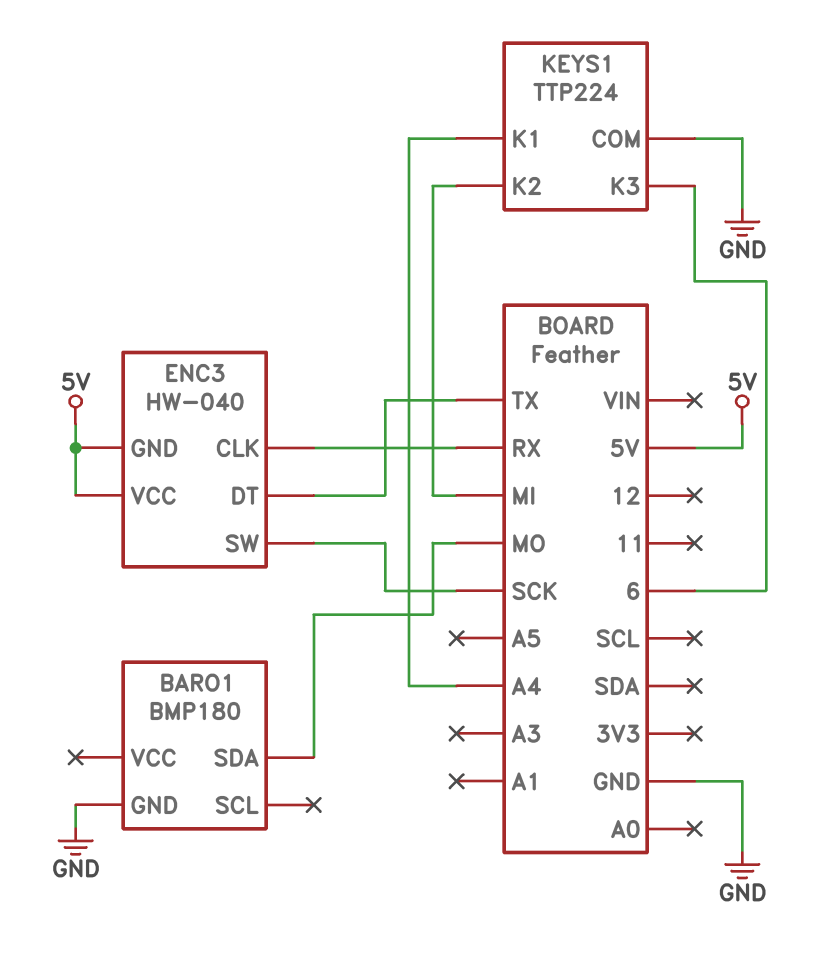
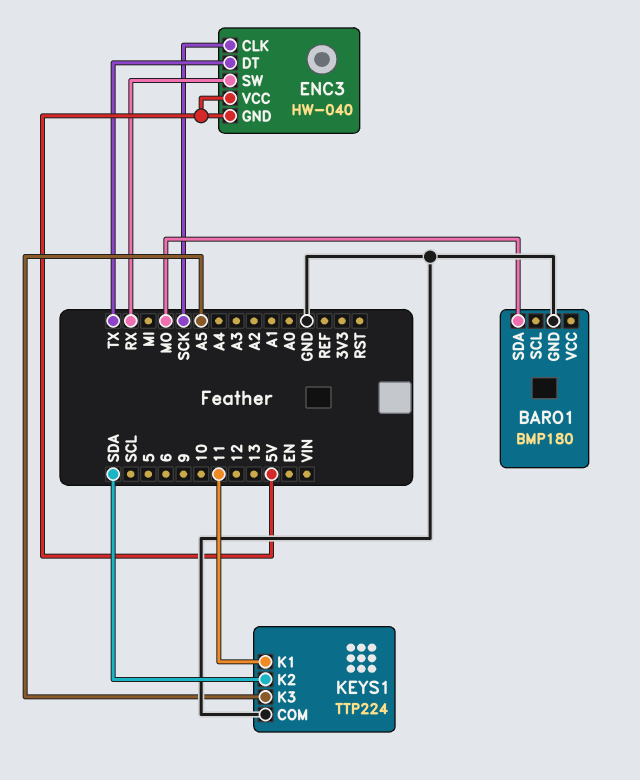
ENC3 pin CLK: RX -> SCK
ENC3 pin SW: SCK -> RX
KEYS1 pin K1: A4 -> 11
KEYS1 pin K2: MI -> SDA
KEYS1 pin K3: 6 -> A5

